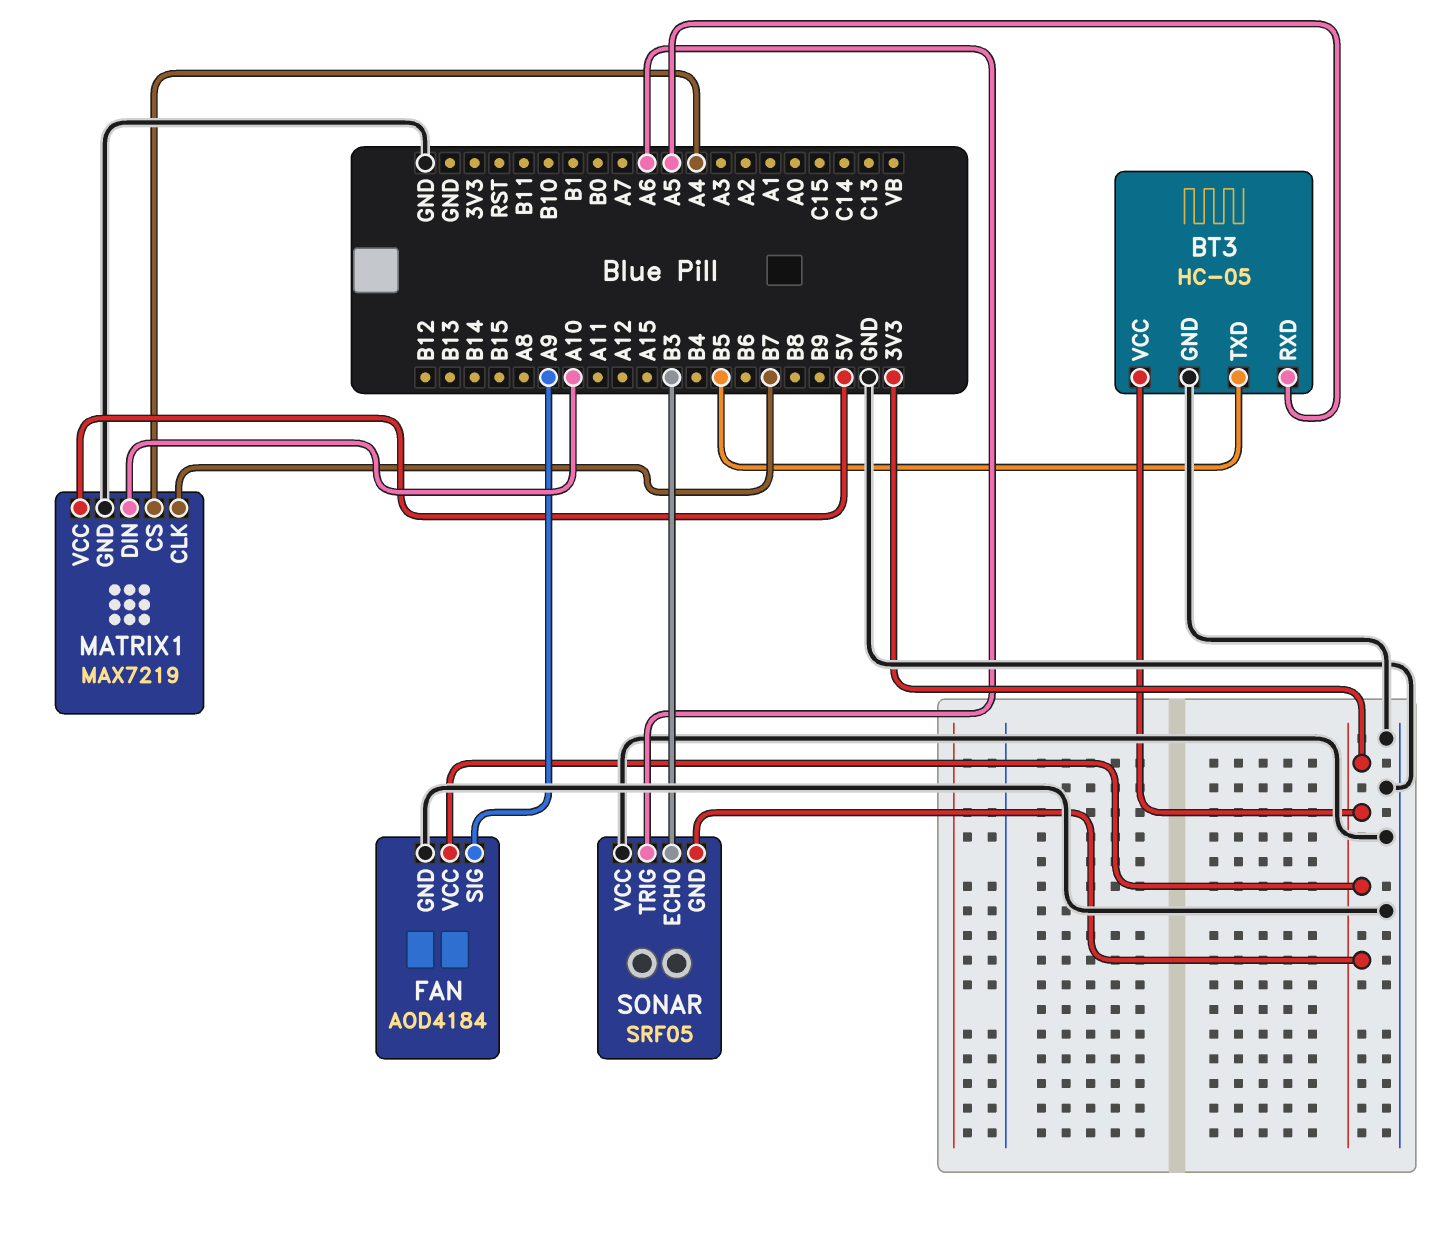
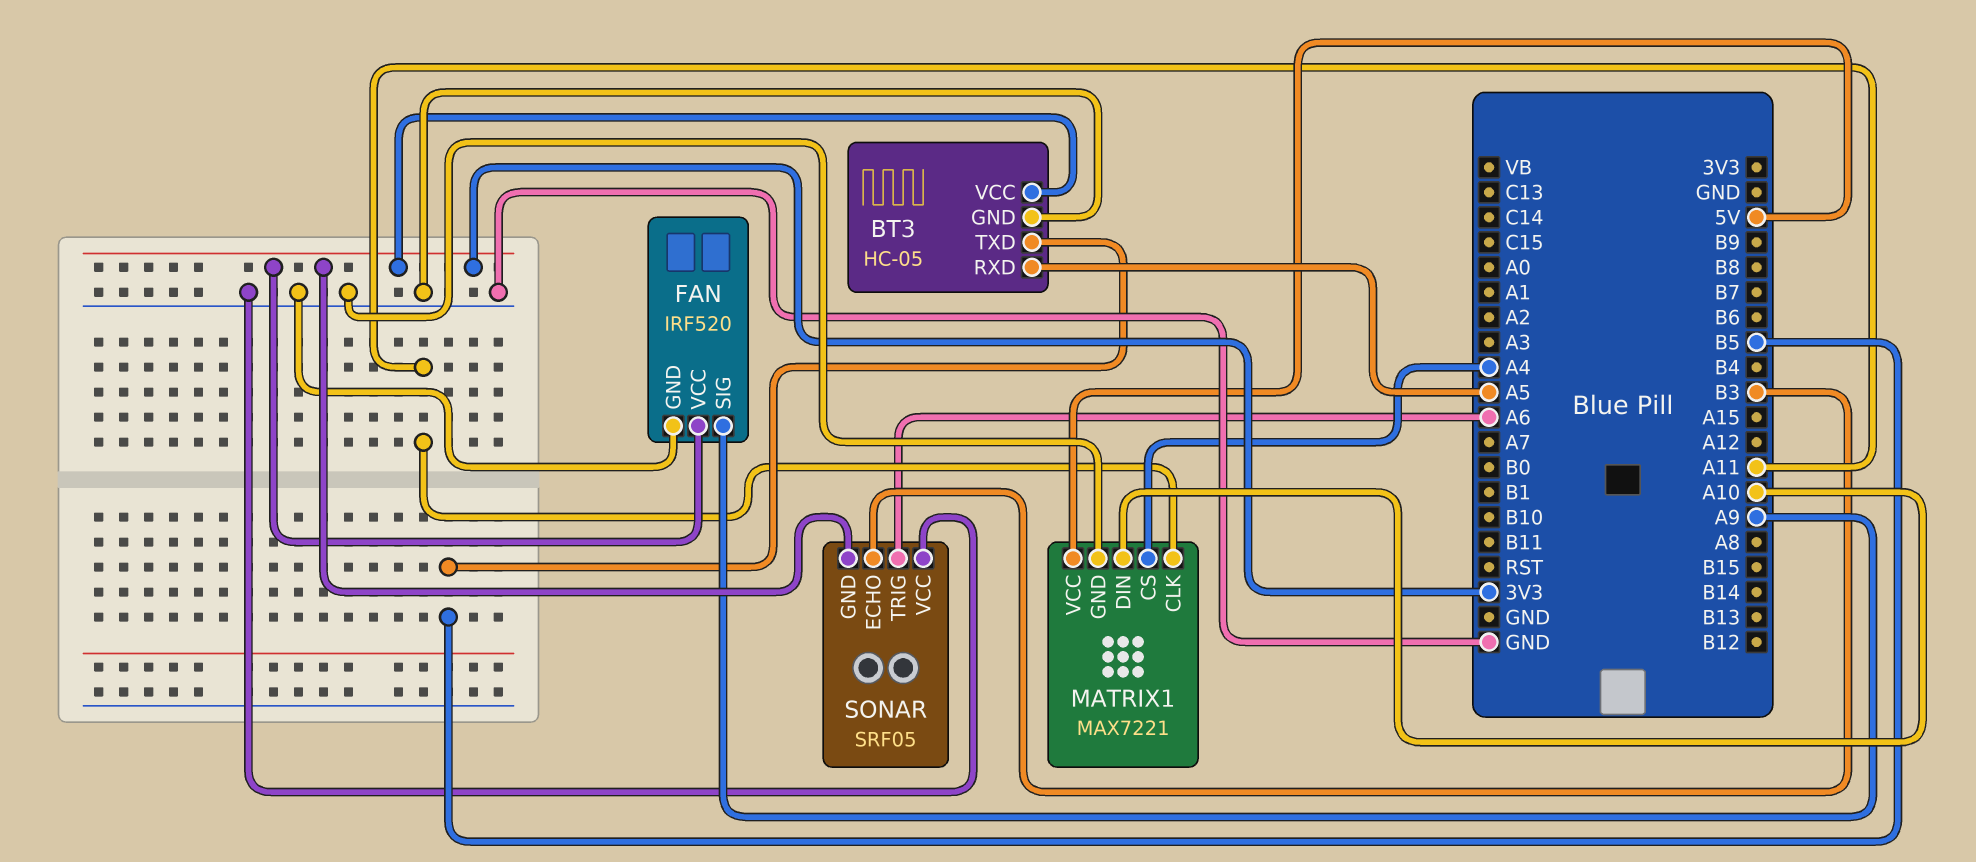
FAN: AOD4184 -> IRF520
MATRIX1: MAX7219 -> MAX7221
MATRIX1 pin CLK: B7 -> A11

